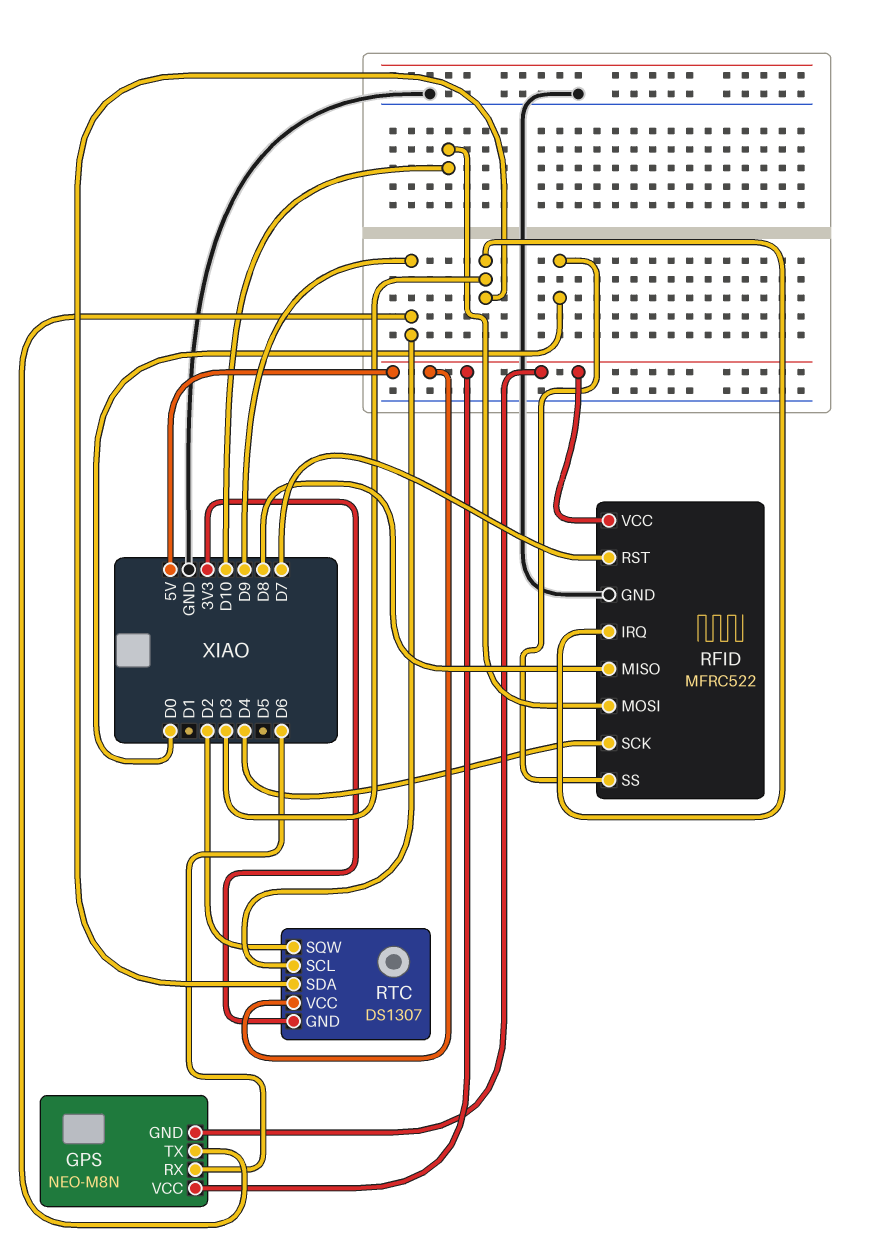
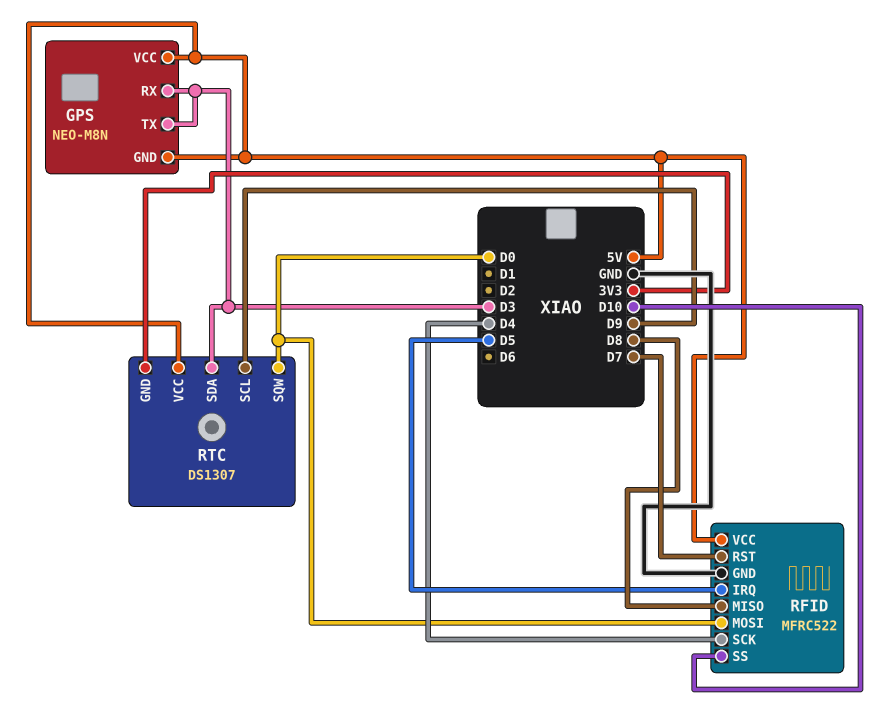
GPS pin RX: D6 -> D3
GPS pin TX: D9 -> D3
RFID pin IRQ: D3 -> D5
RFID pin MOSI: D10 -> D0
RFID pin SS: D0 -> D10
RTC pin SQW: D2 -> D0

